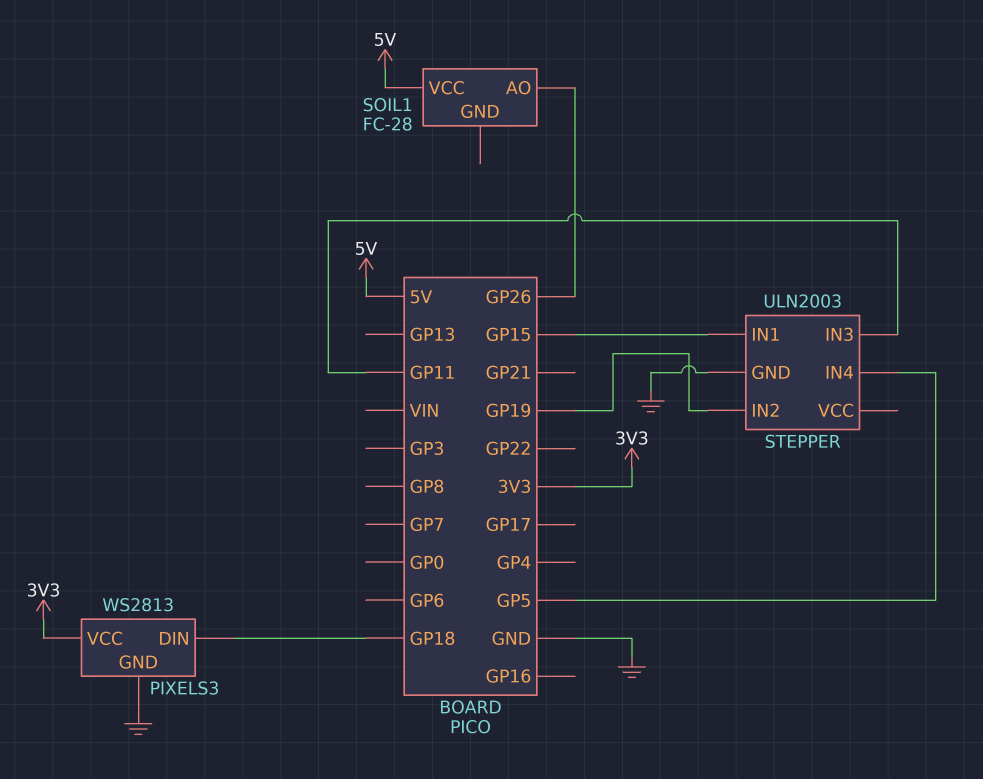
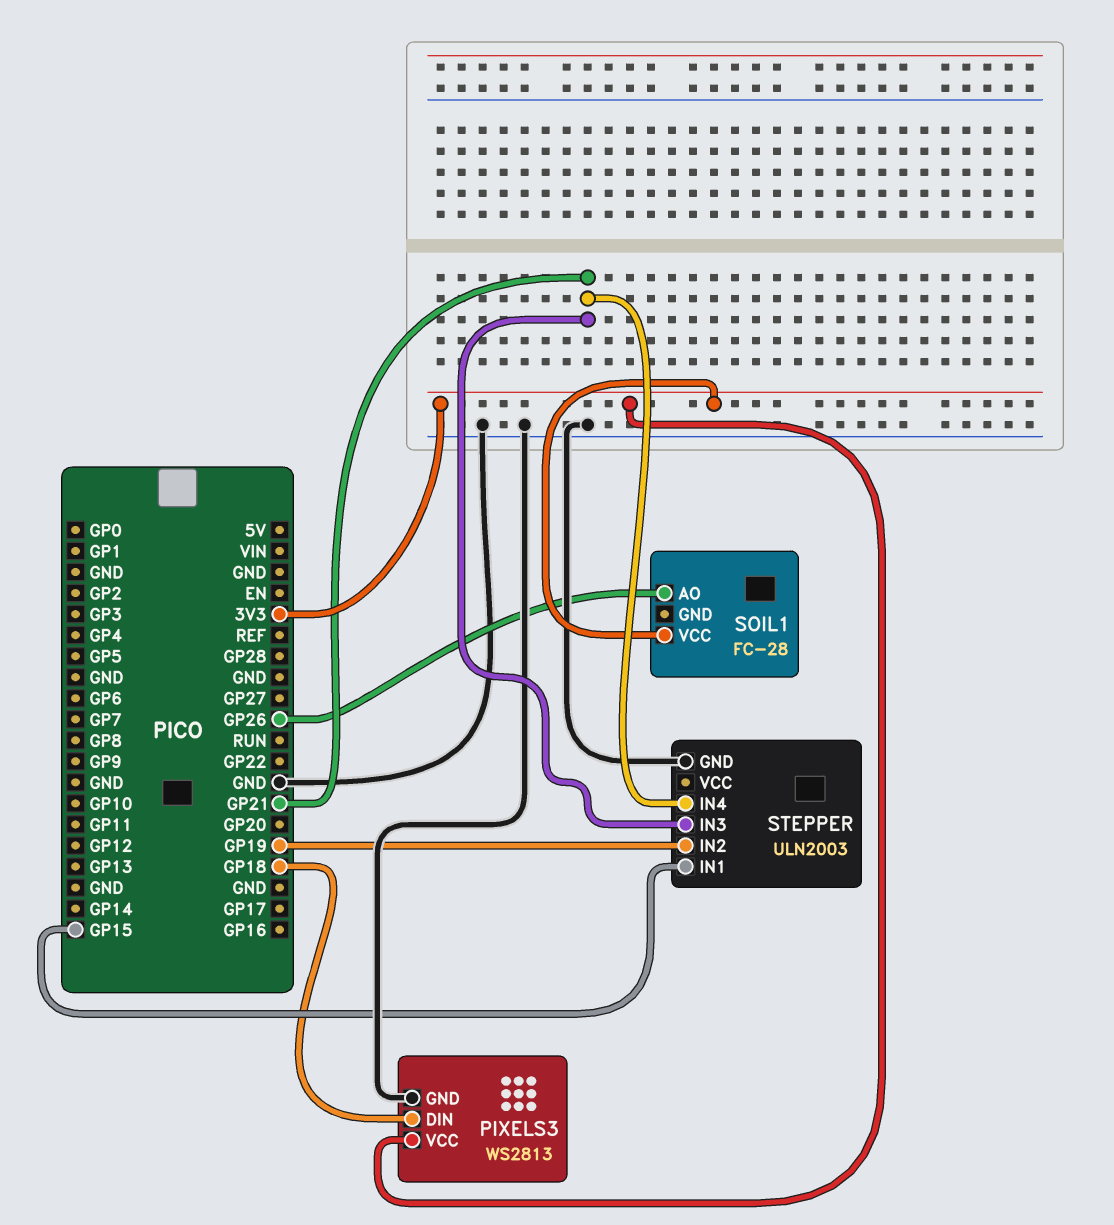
SOIL1 pin VCC: 5V -> 3V3
STEPPER pin IN3: GP11 -> GP21
STEPPER pin IN4: GP5 -> GP21

